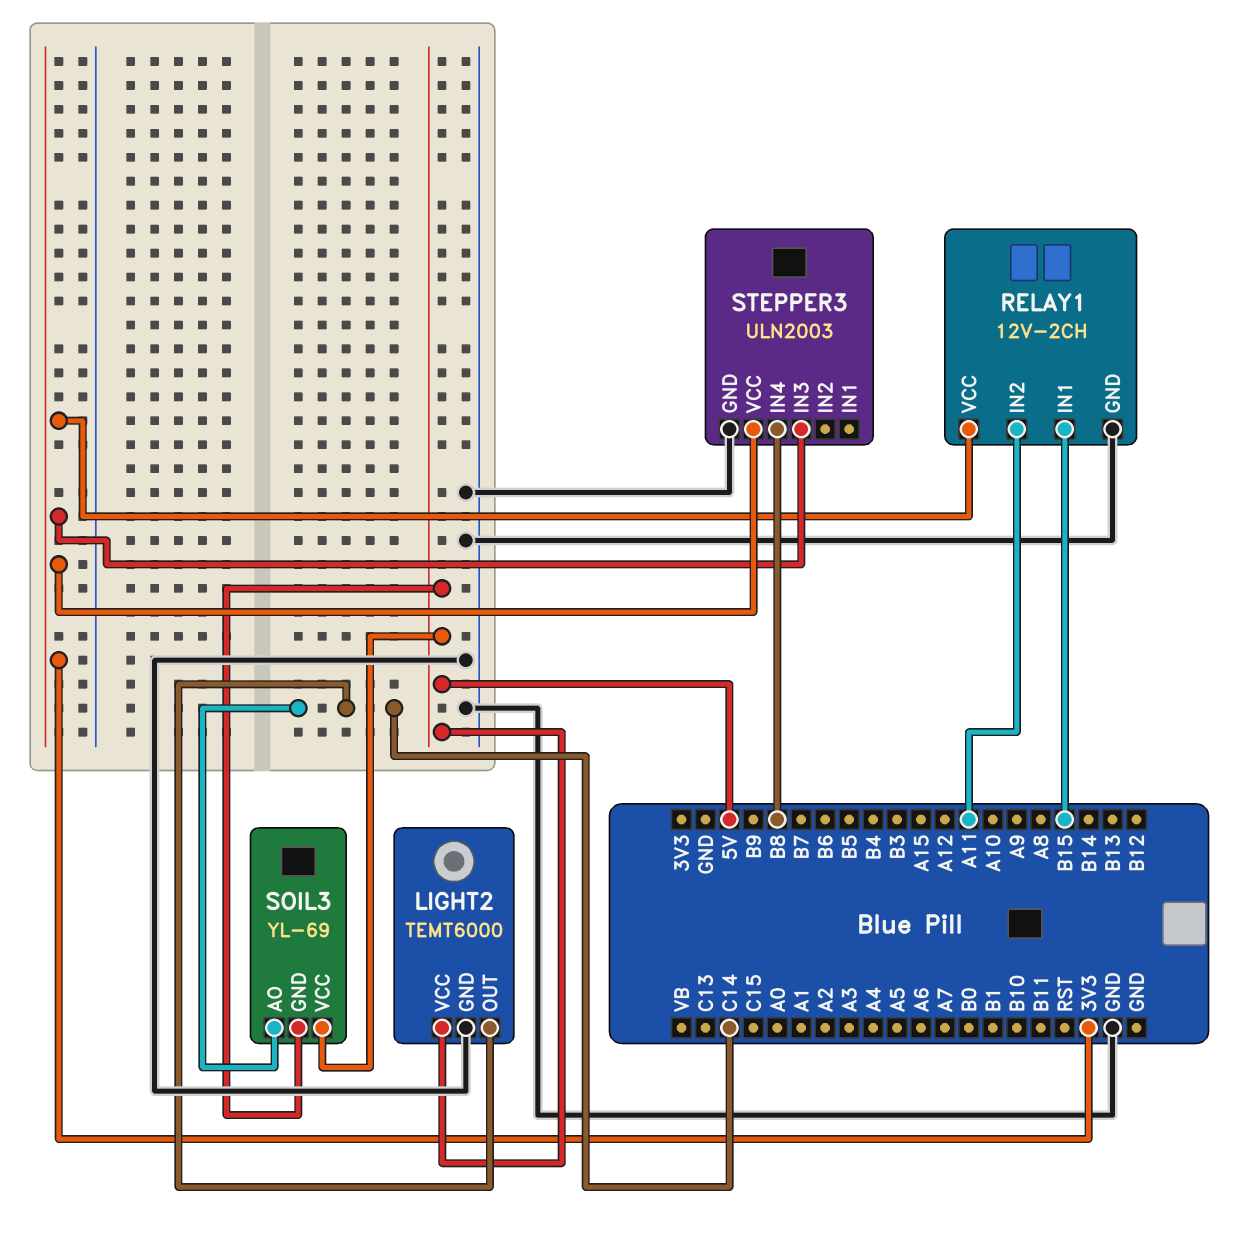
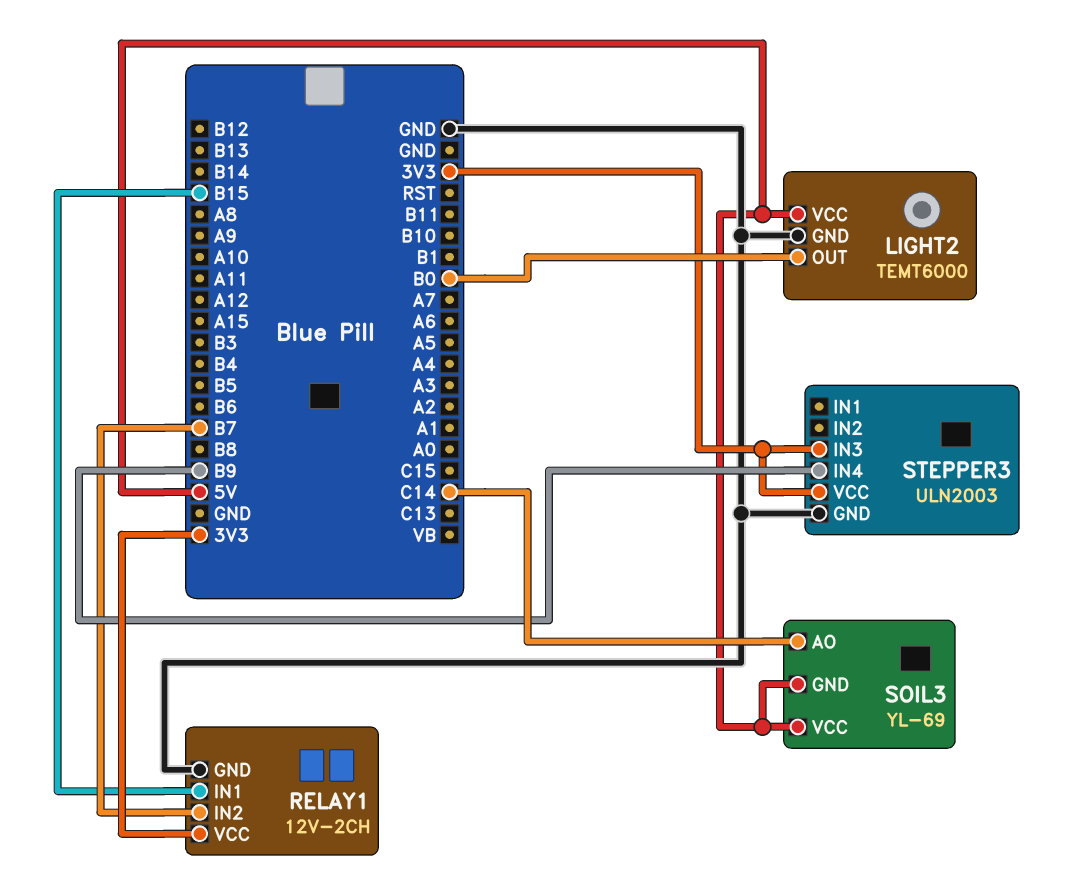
LIGHT2 pin OUT: C14 -> B0
RELAY1 pin IN2: A11 -> B7
STEPPER3 pin IN4: B8 -> B9

